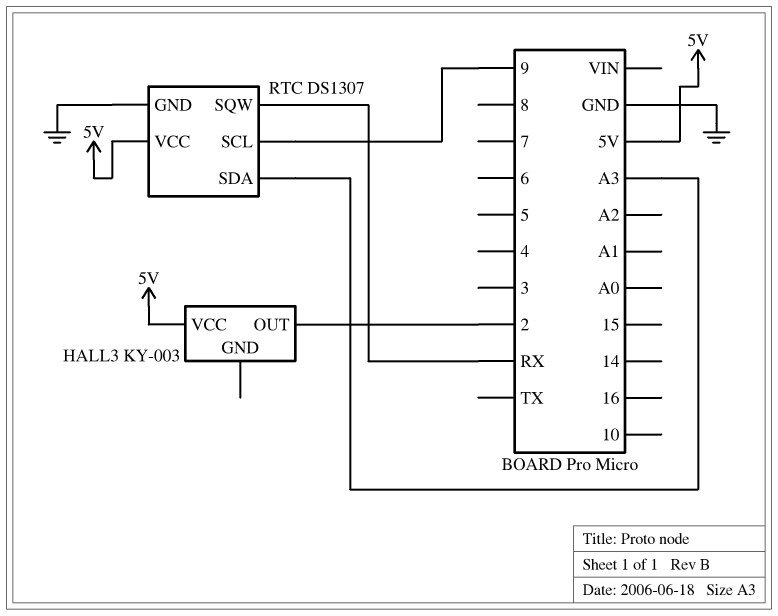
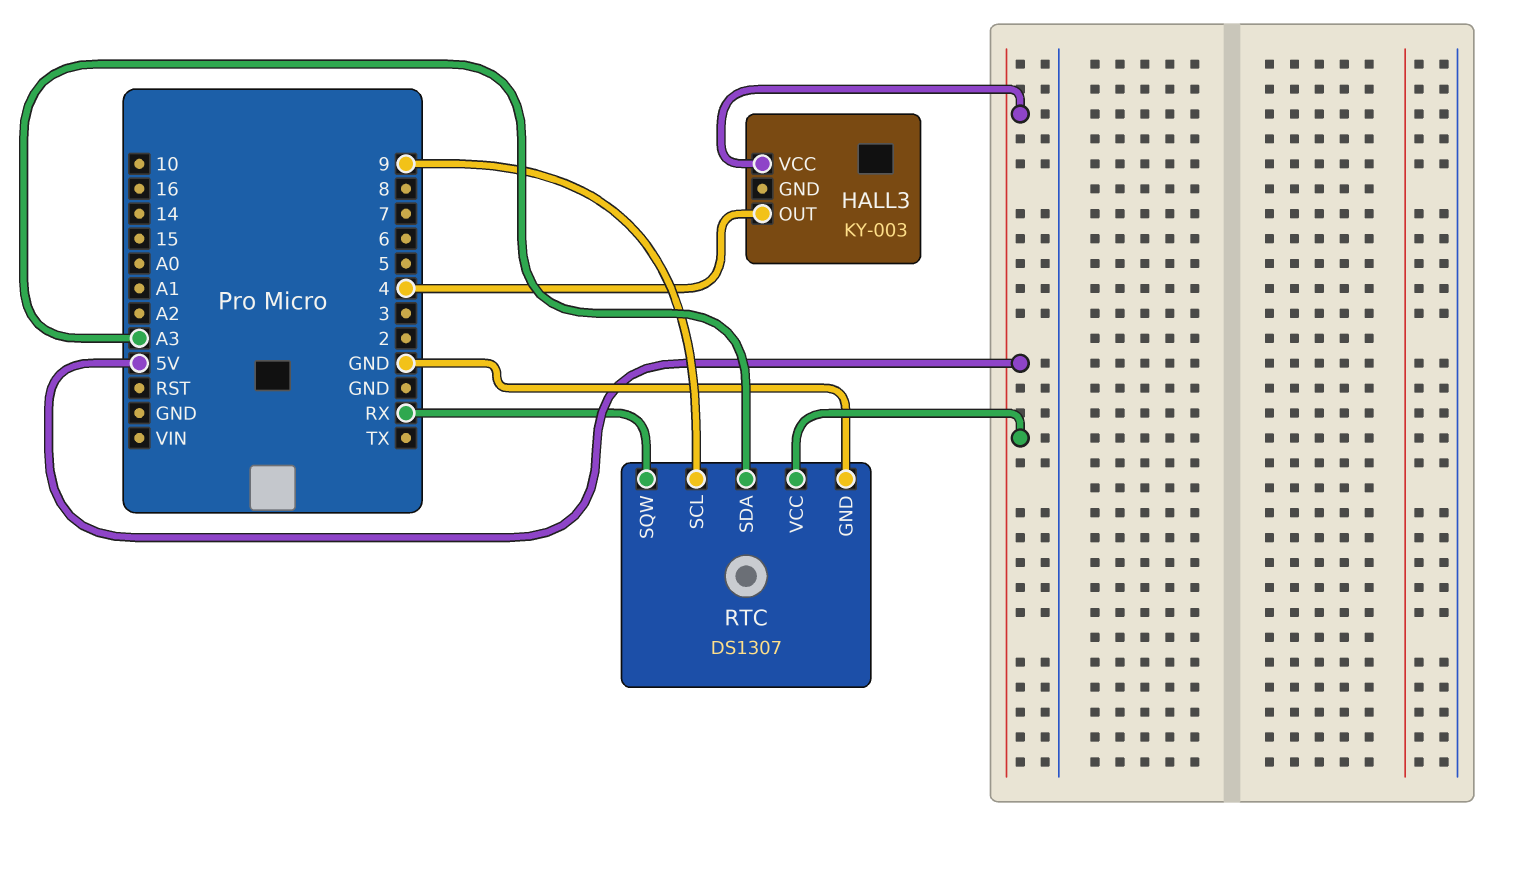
HALL3 pin OUT: 2 -> 4

